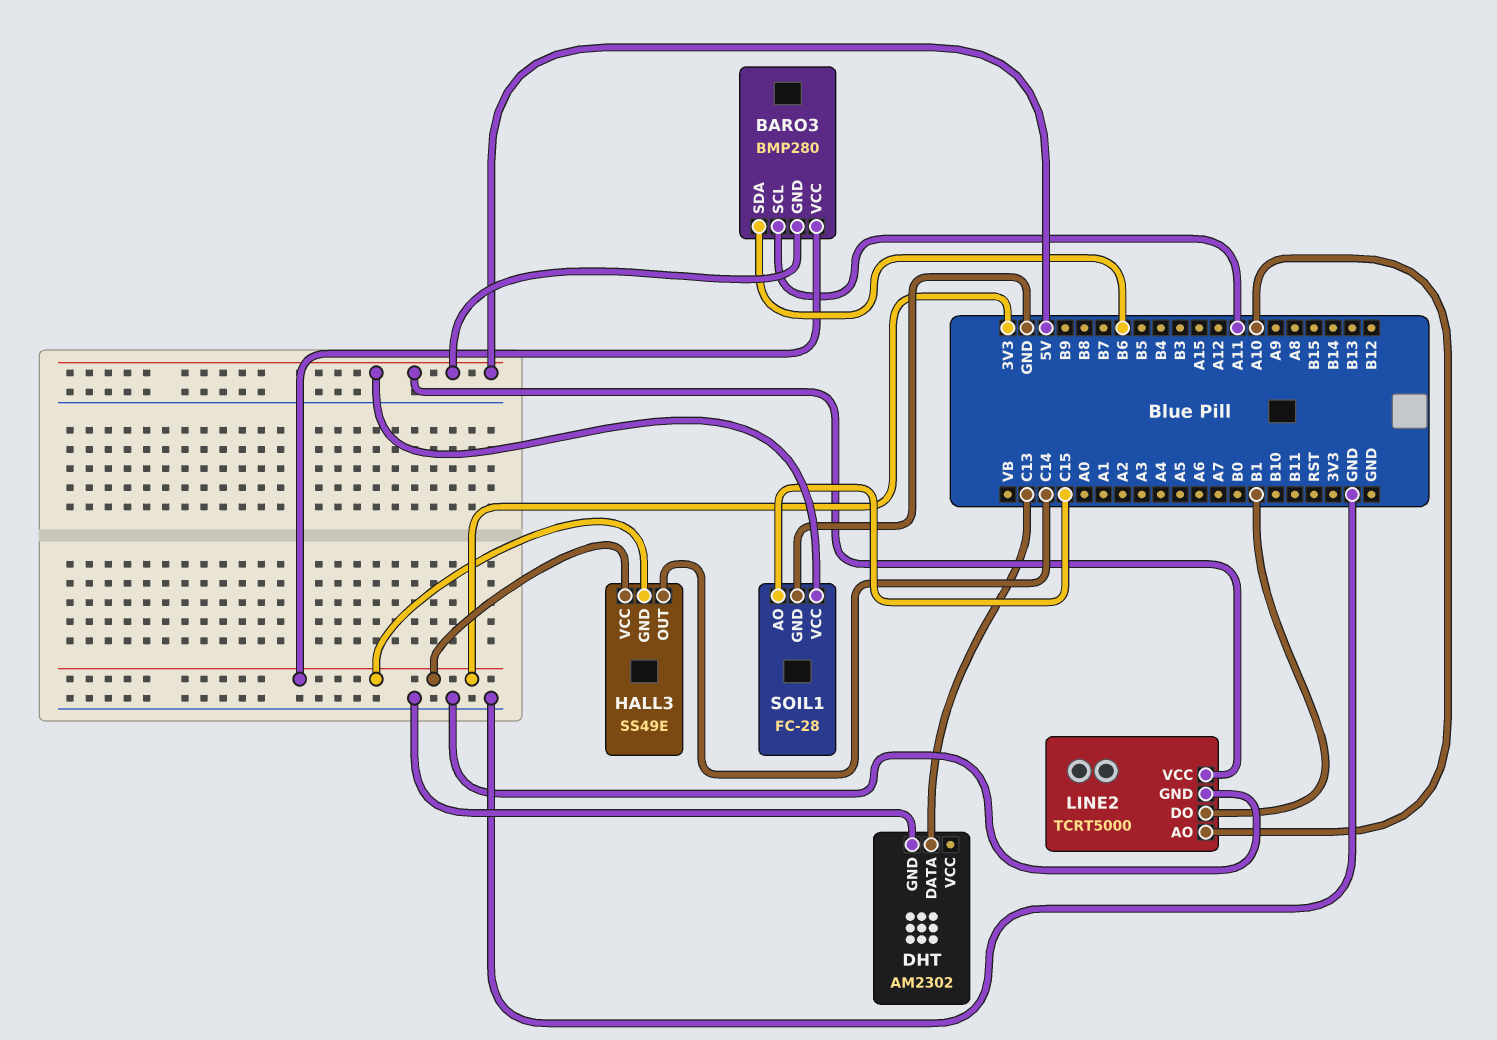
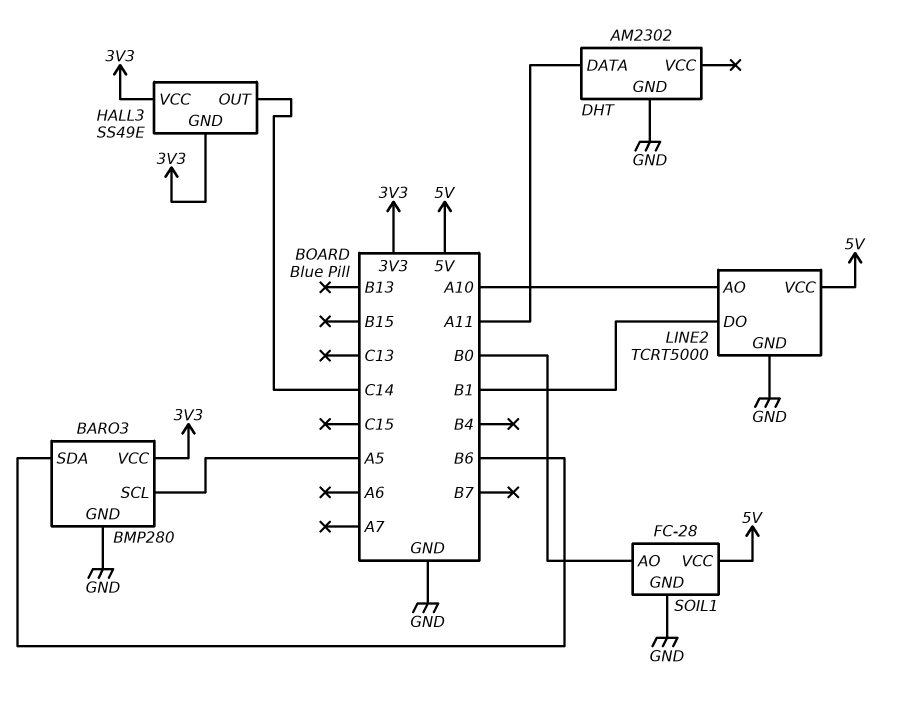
BARO3 pin GND: 5V -> GND
BARO3 pin SCL: A11 -> A5
DHT pin DATA: C13 -> A11
SOIL1 pin AO: C15 -> B0

